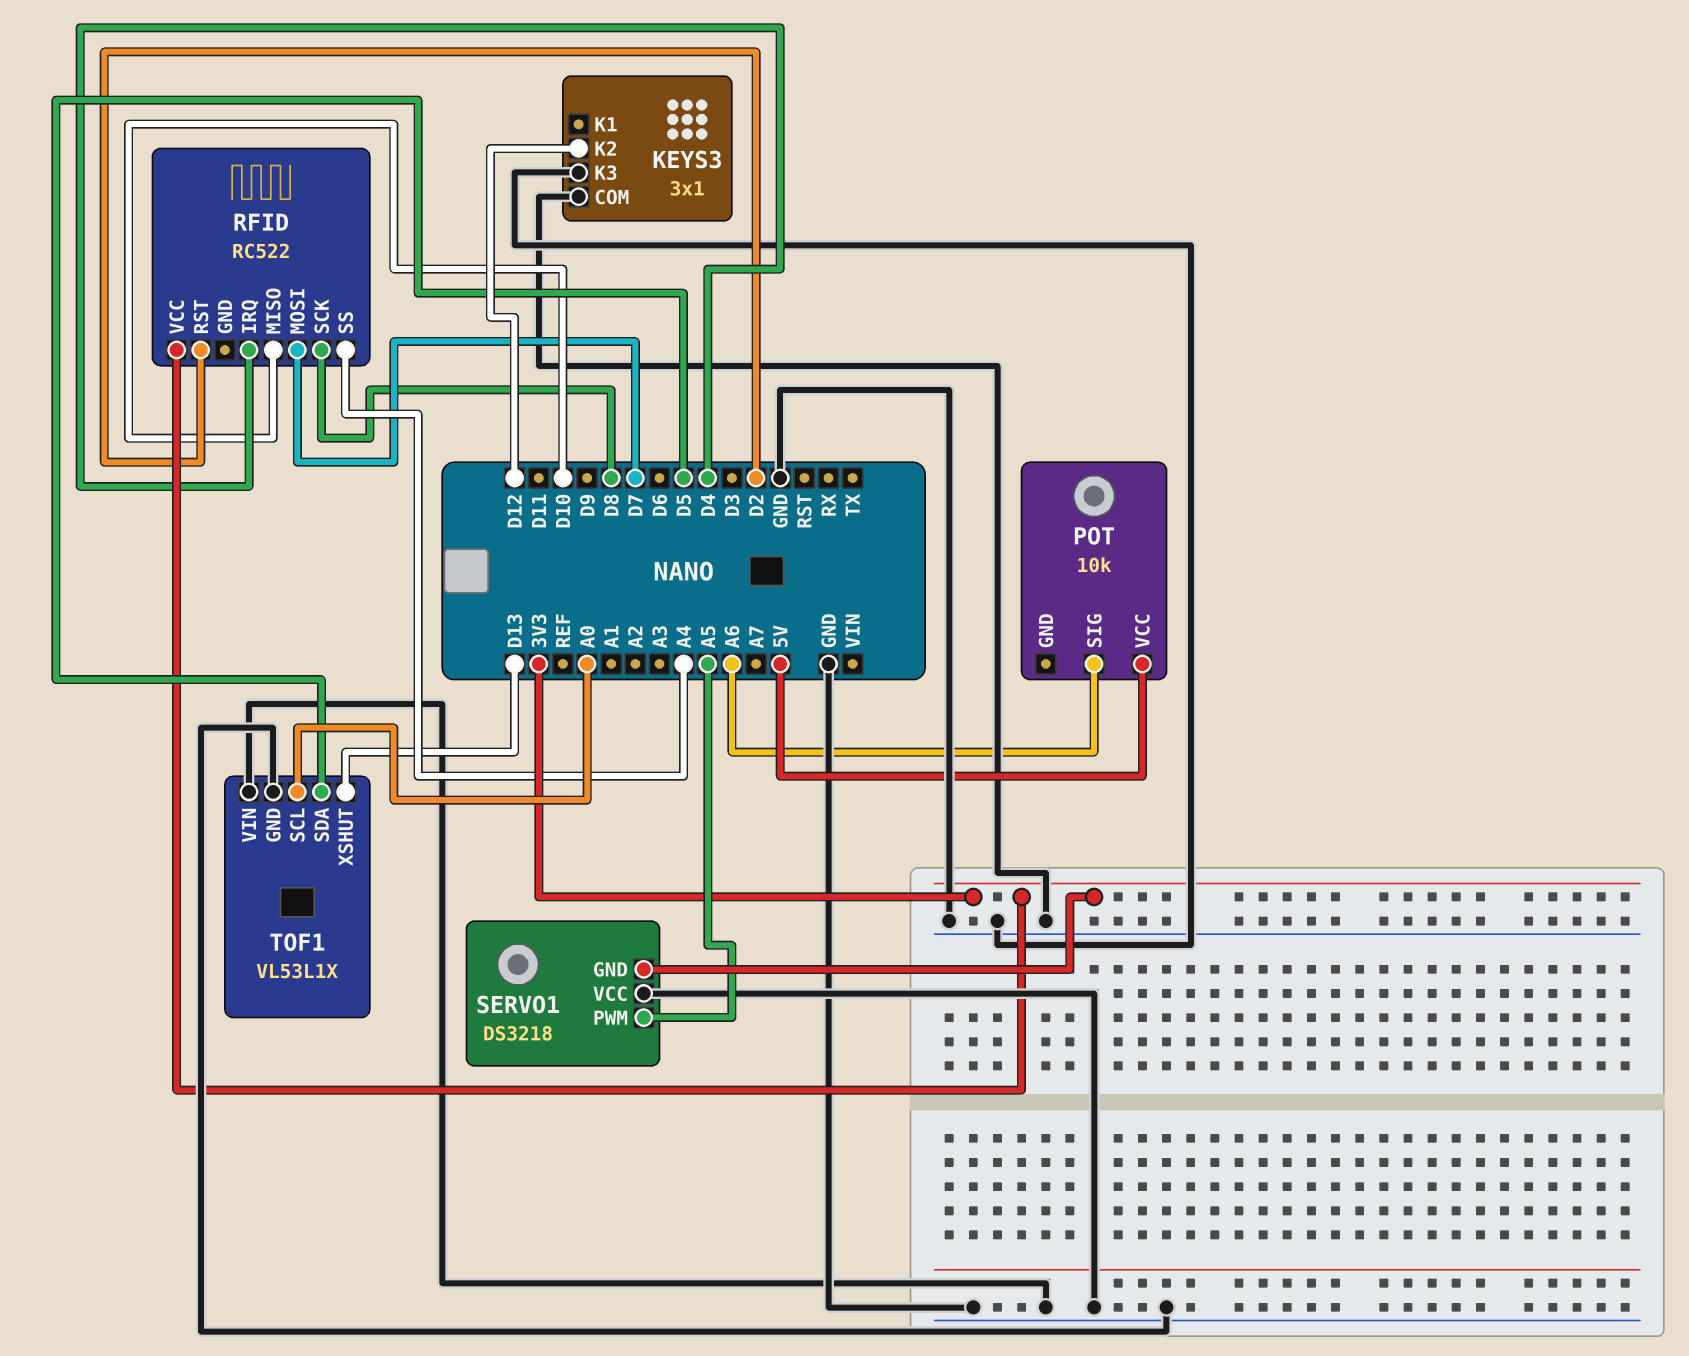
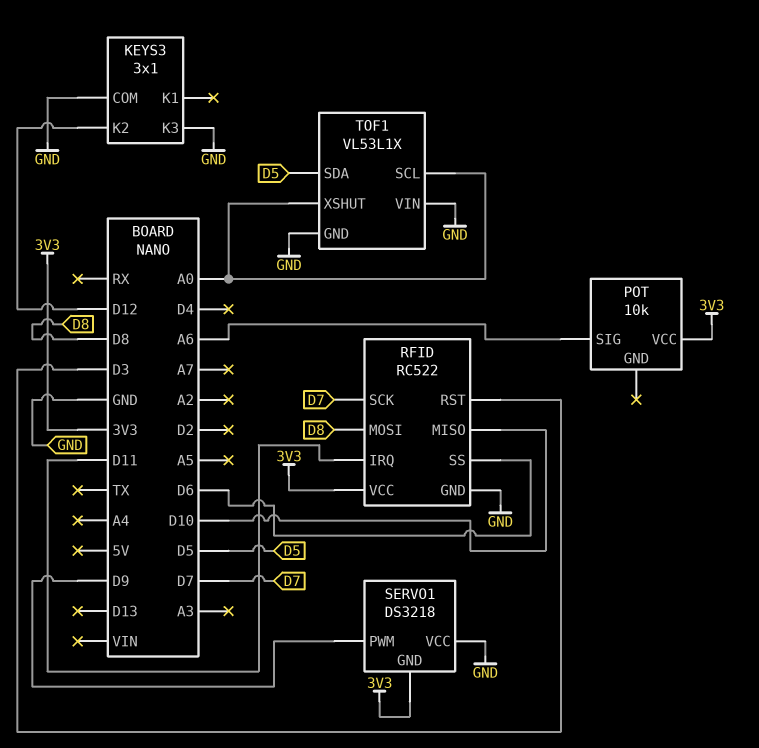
POT pin VCC: 5V -> 3V3
RFID pin GND: none -> GND
RFID pin IRQ: D4 -> D11
RFID pin MOSI: D7 -> D8
RFID pin RST: D2 -> D3
RFID pin SCK: D8 -> D7
RFID pin SS: A4 -> D6
SERVO1 pin PWM: A5 -> D9
TOF1 pin XSHUT: D13 -> A0

